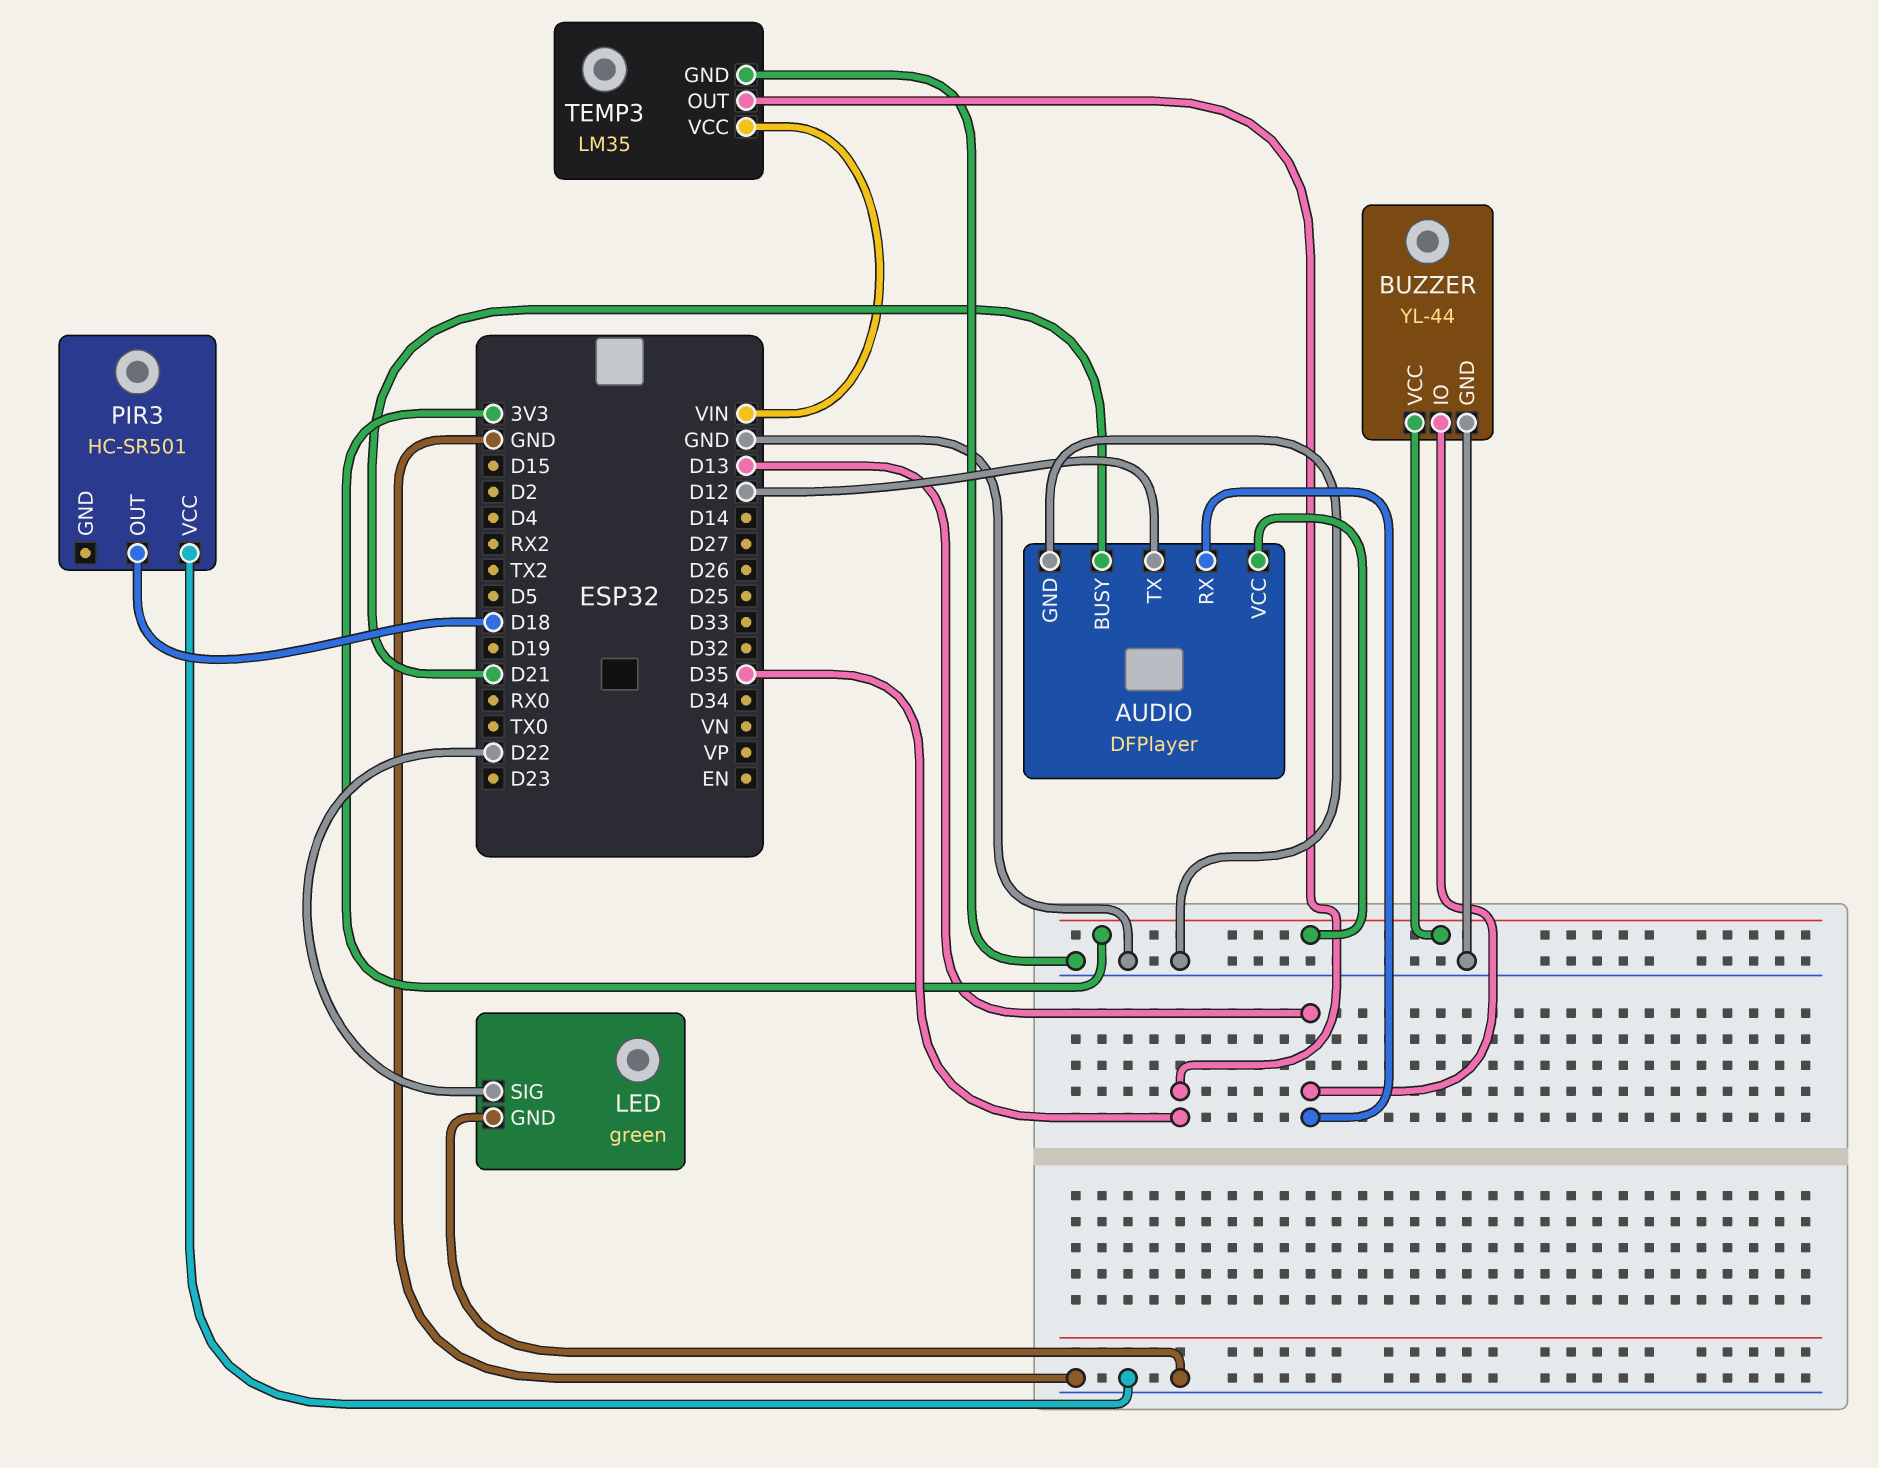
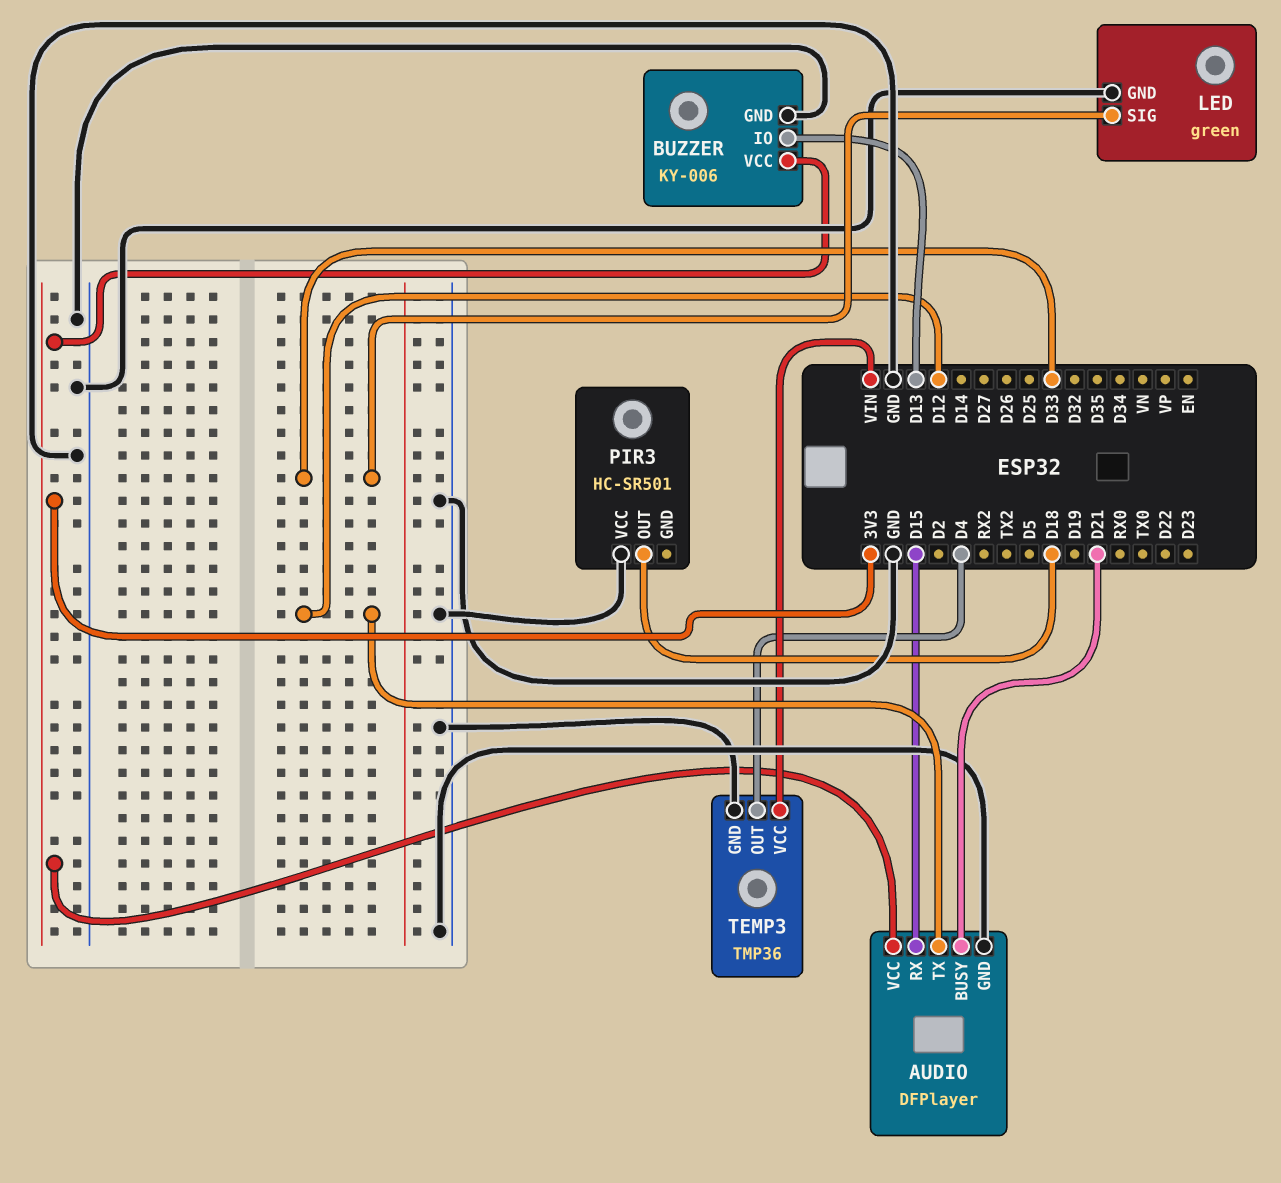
AUDIO pin RX: D13 -> D15
BUZZER: YL-44 -> KY-006
LED pin SIG: D22 -> D33
TEMP3: LM35 -> TMP36
TEMP3 pin OUT: D35 -> D4

